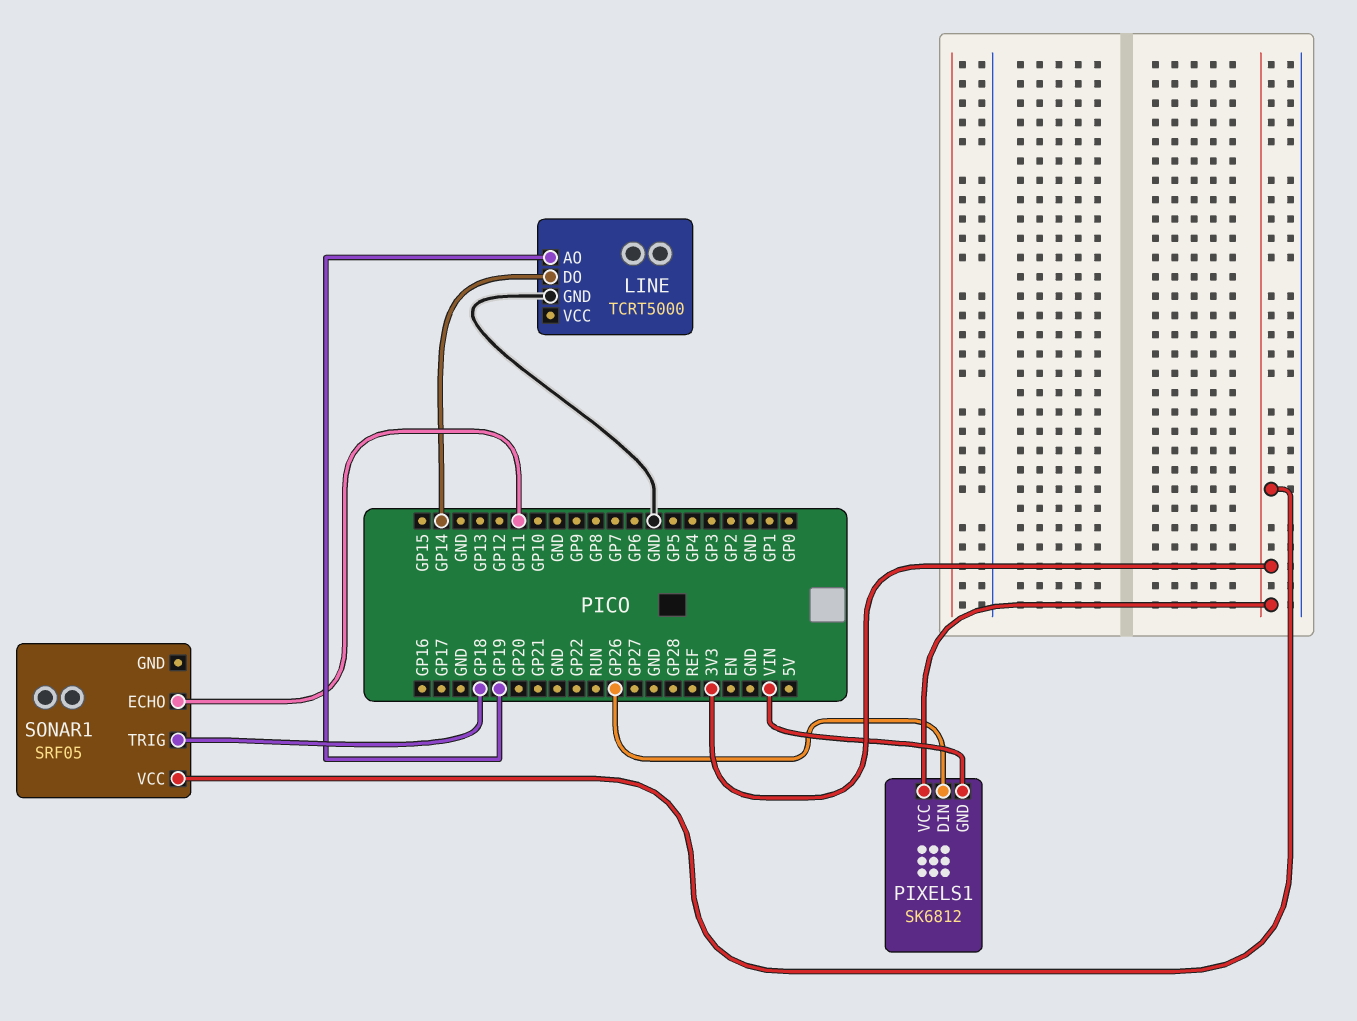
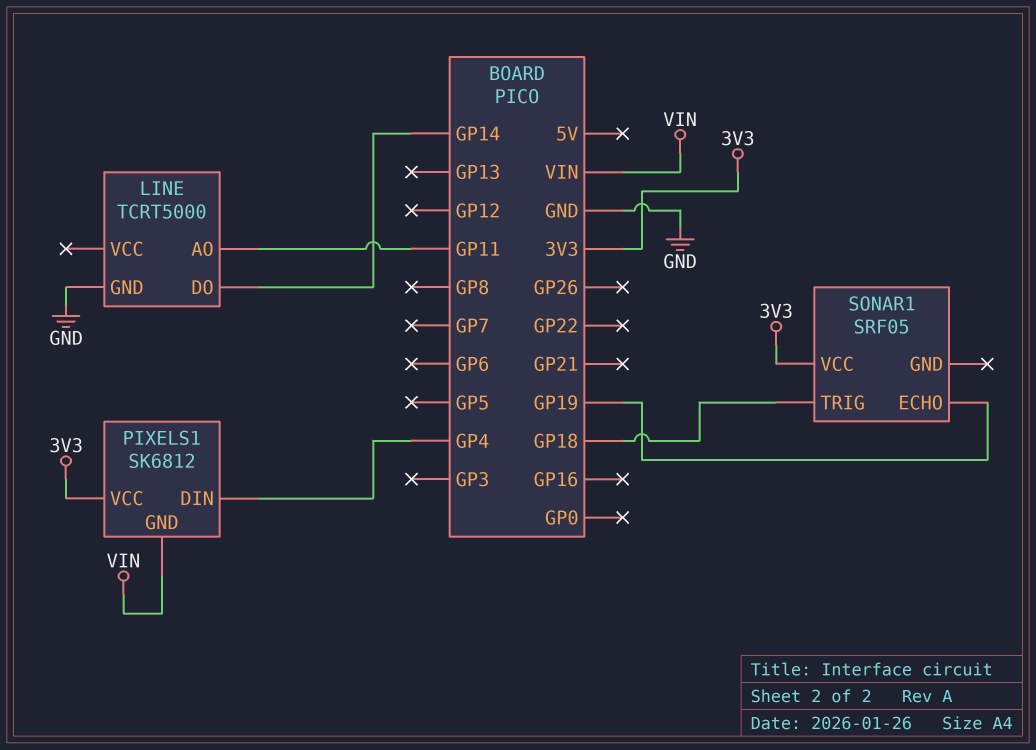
LINE pin AO: GP19 -> GP11
PIXELS1 pin DIN: GP26 -> GP4
SONAR1 pin ECHO: GP11 -> GP19

